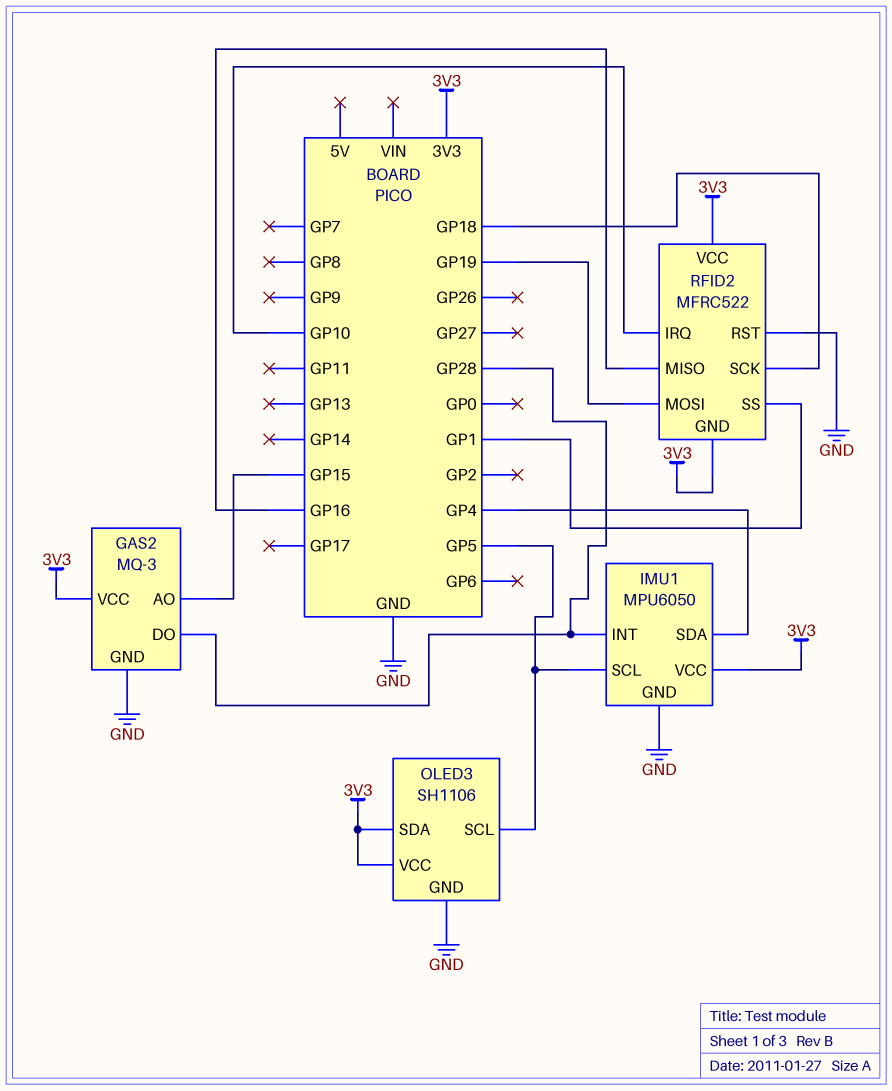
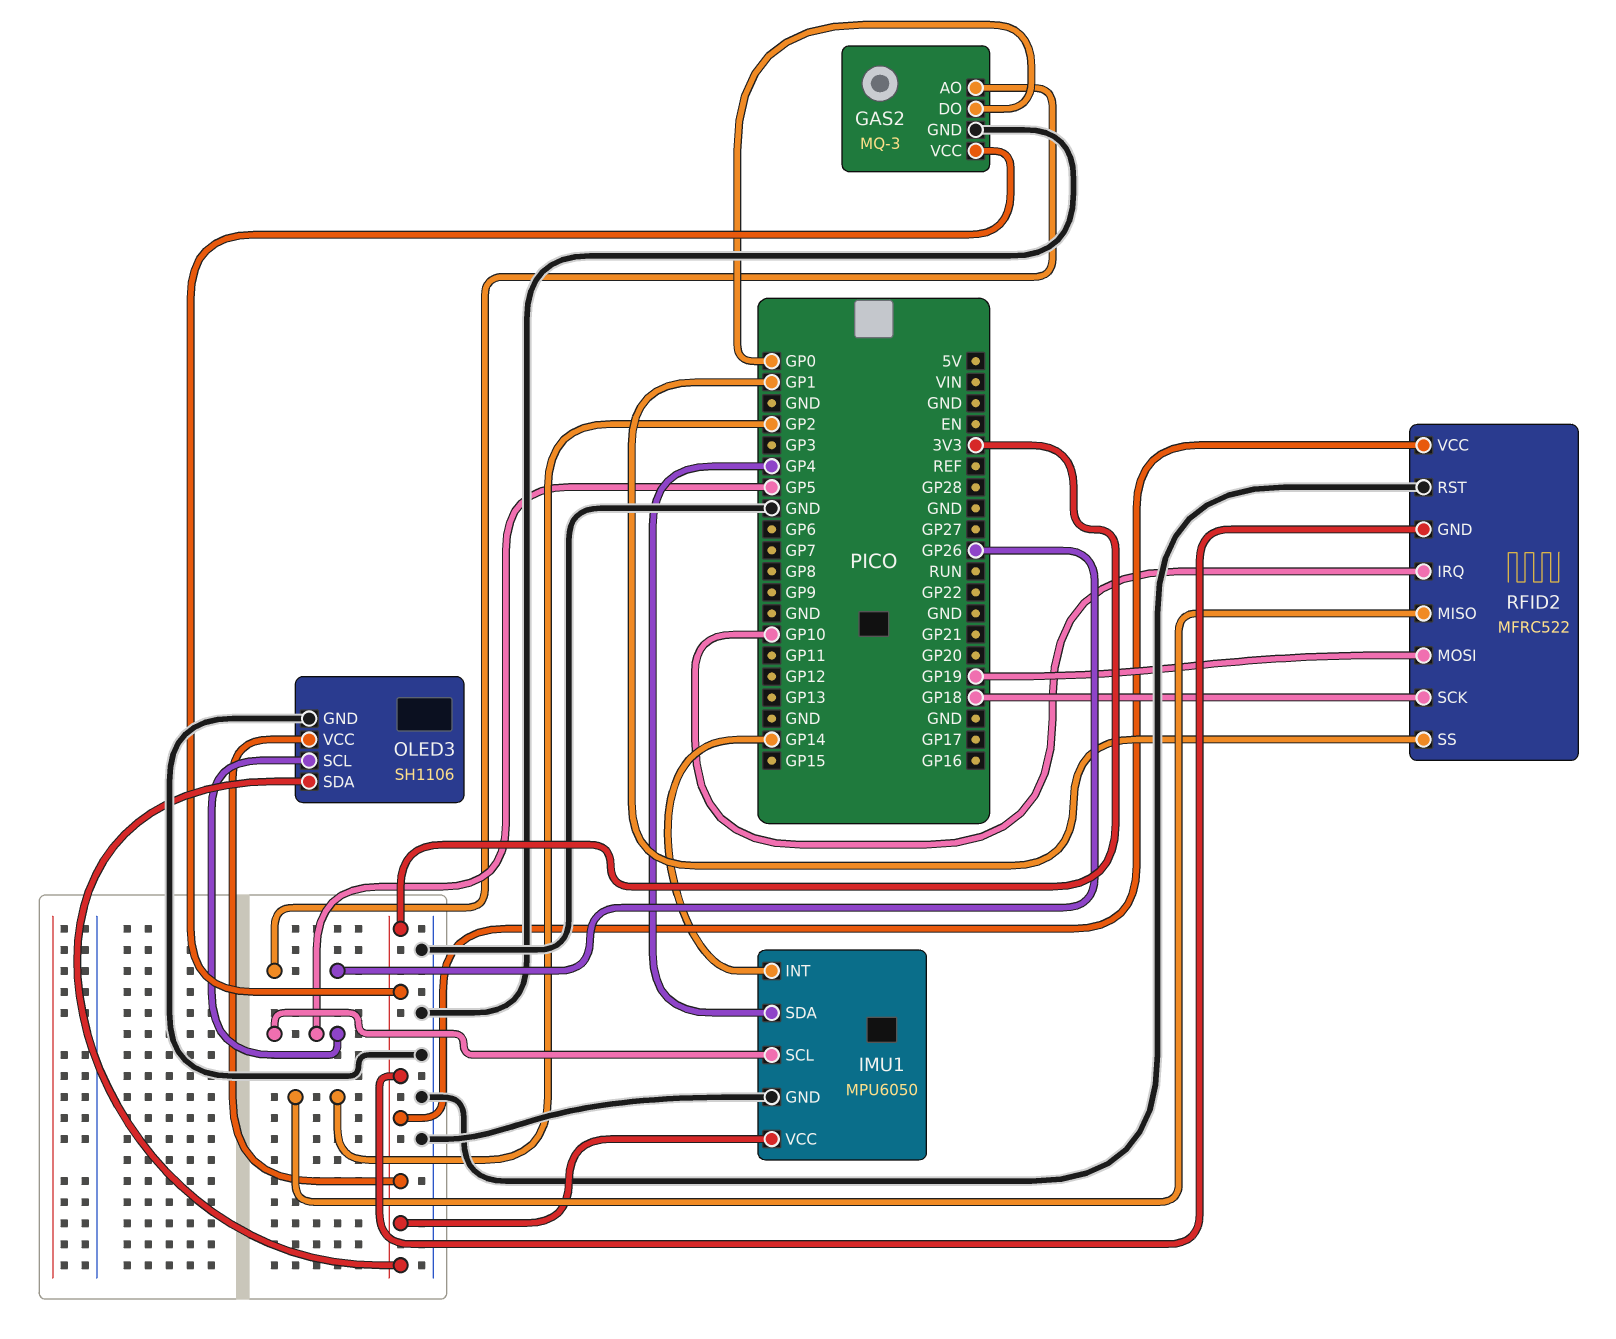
GAS2 pin AO: GP15 -> GP26
GAS2 pin DO: GP28 -> GP0
IMU1 pin INT: GP28 -> GP14
RFID2 pin MISO: GP16 -> GP2

